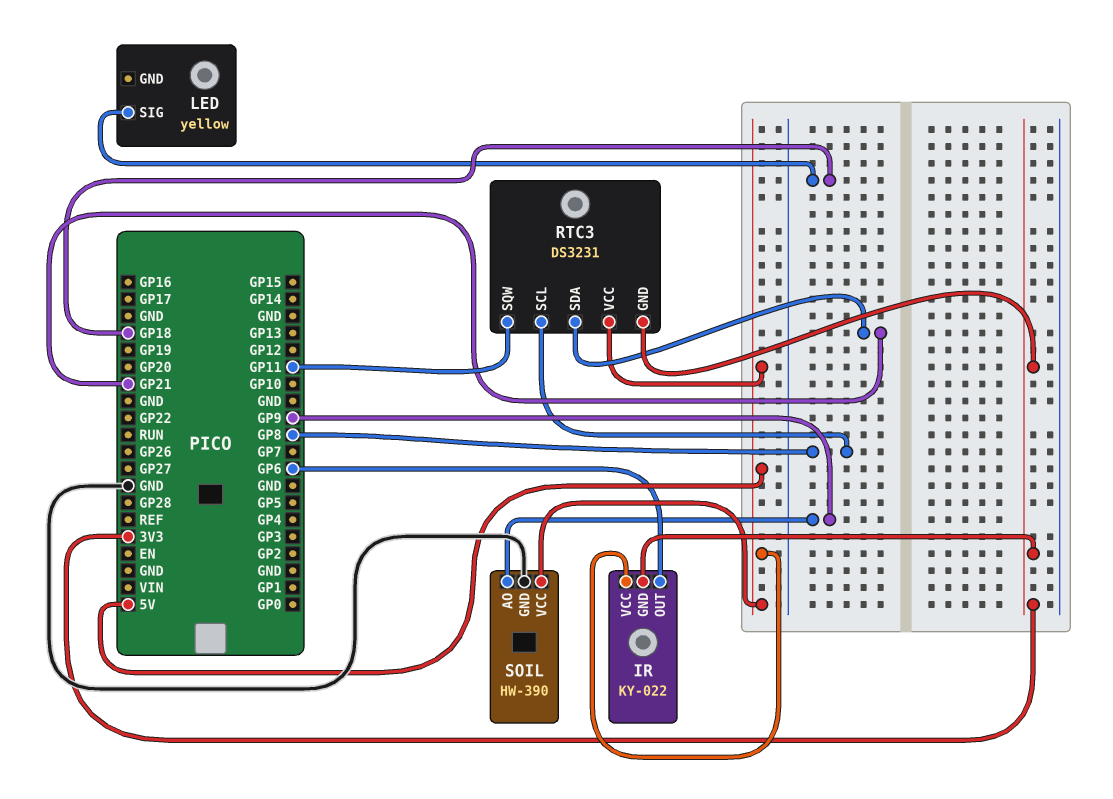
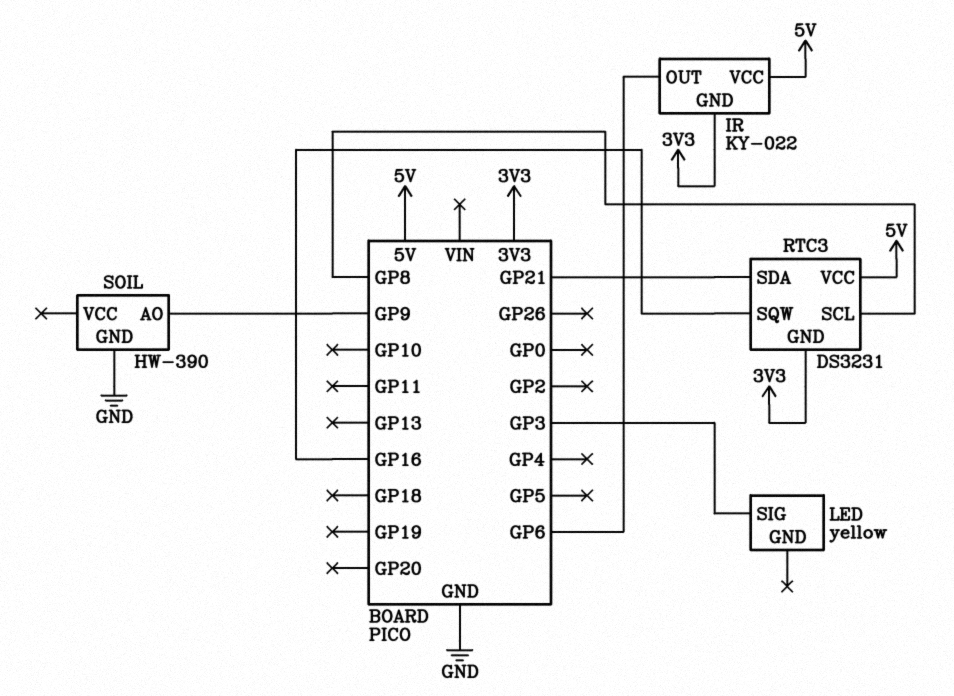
LED pin SIG: GP18 -> GP3
RTC3 pin SQW: GP11 -> GP16
SOIL pin VCC: 5V -> none

